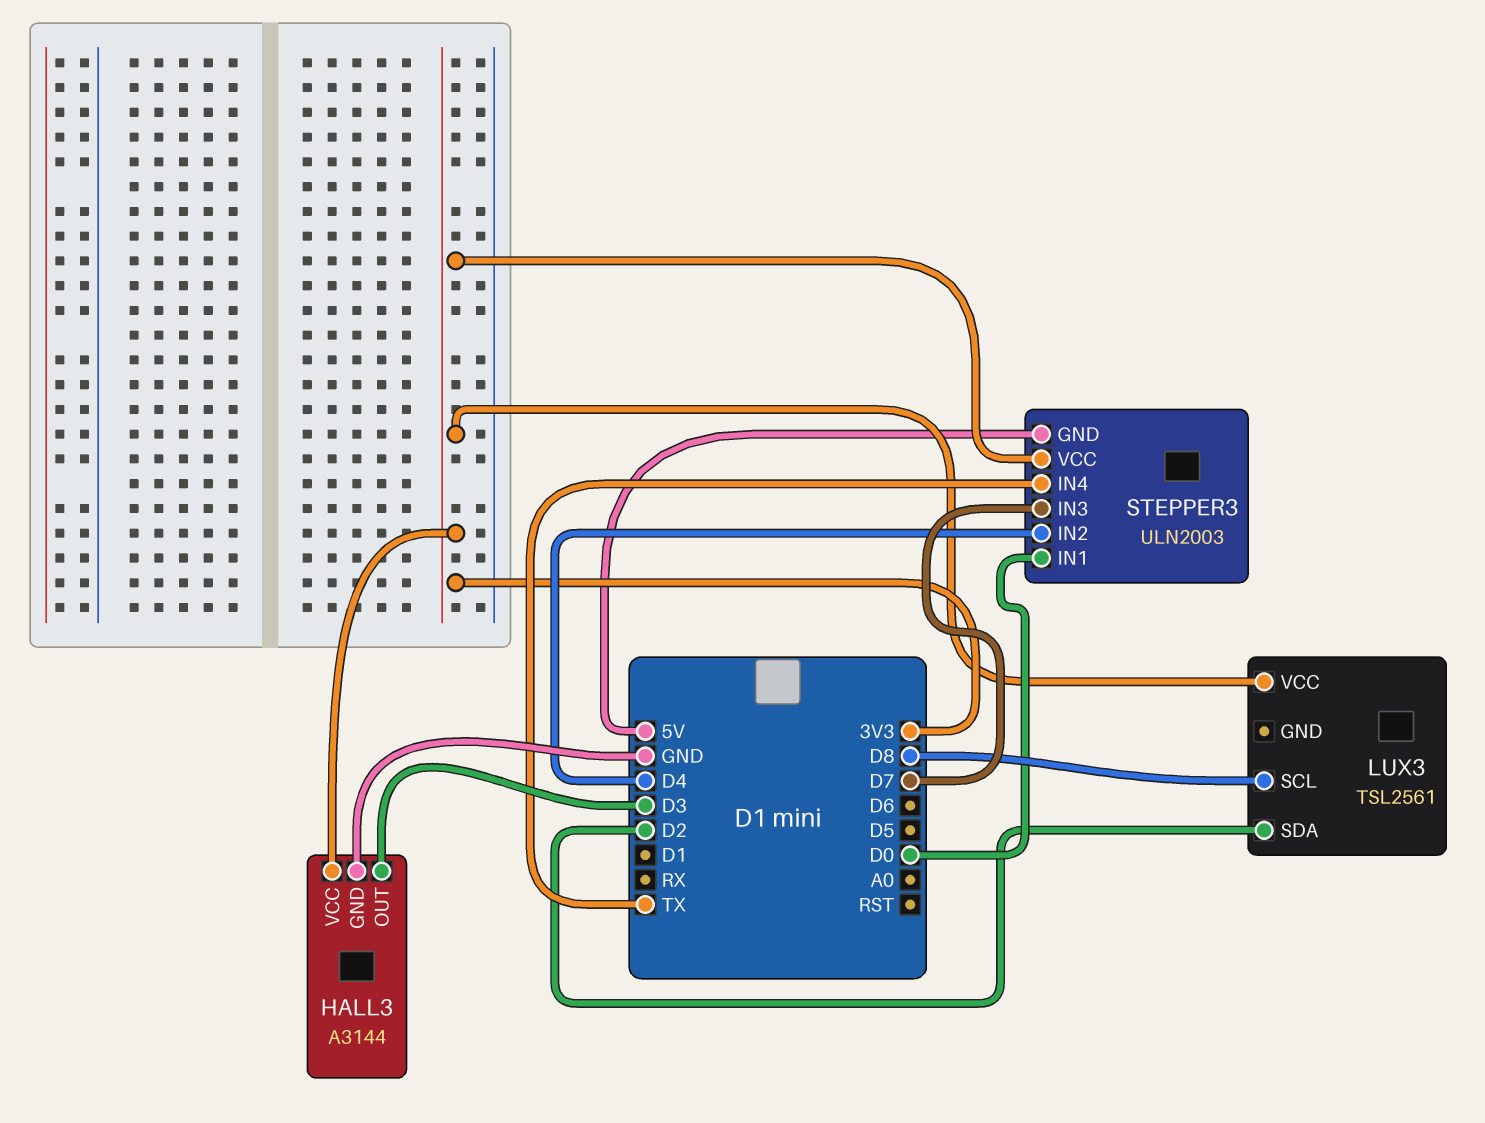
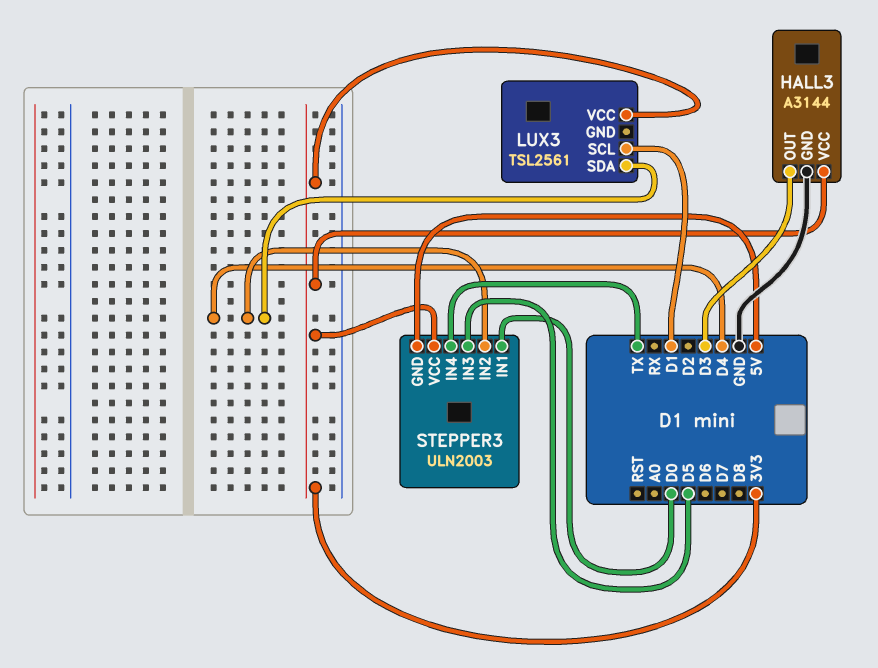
LUX3 pin SCL: D8 -> D1
LUX3 pin SDA: D2 -> D4
STEPPER3 pin IN3: D7 -> D5

